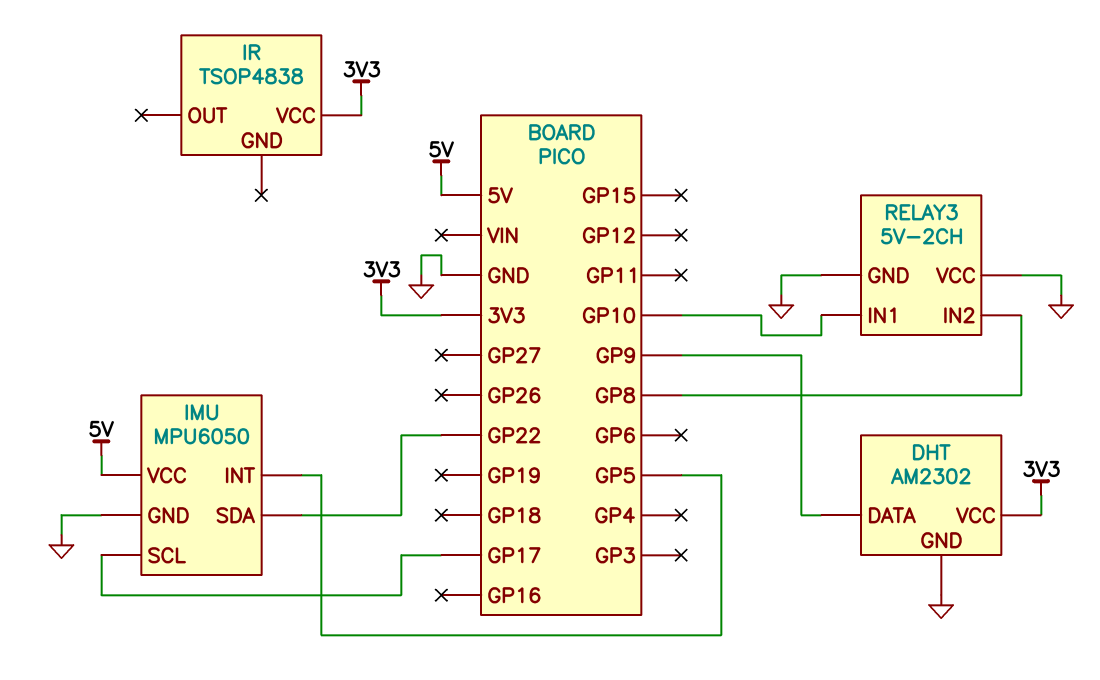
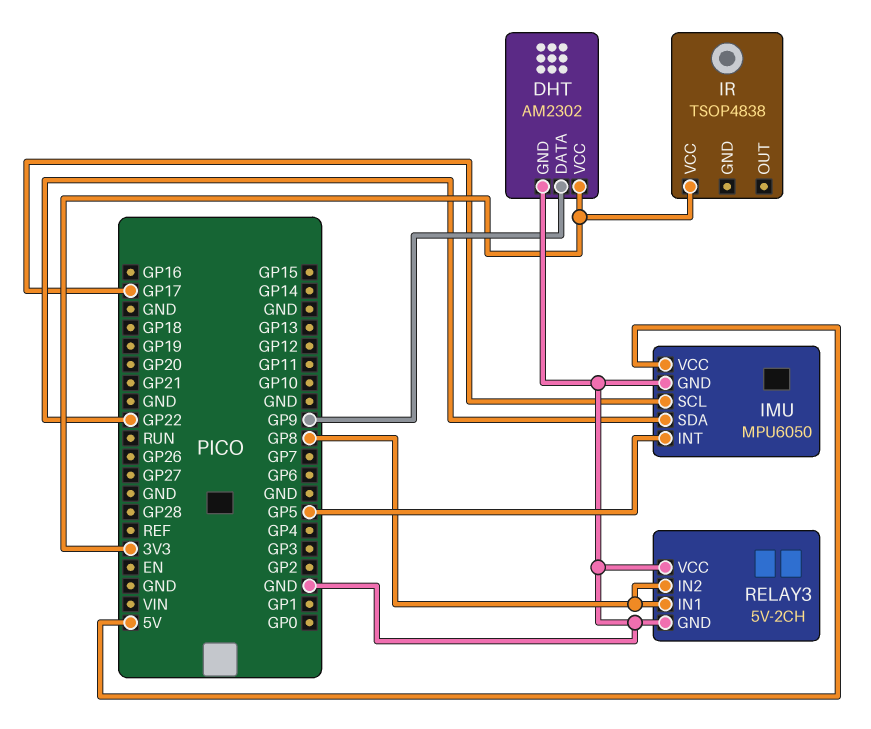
RELAY3 pin IN1: GP10 -> GP8

